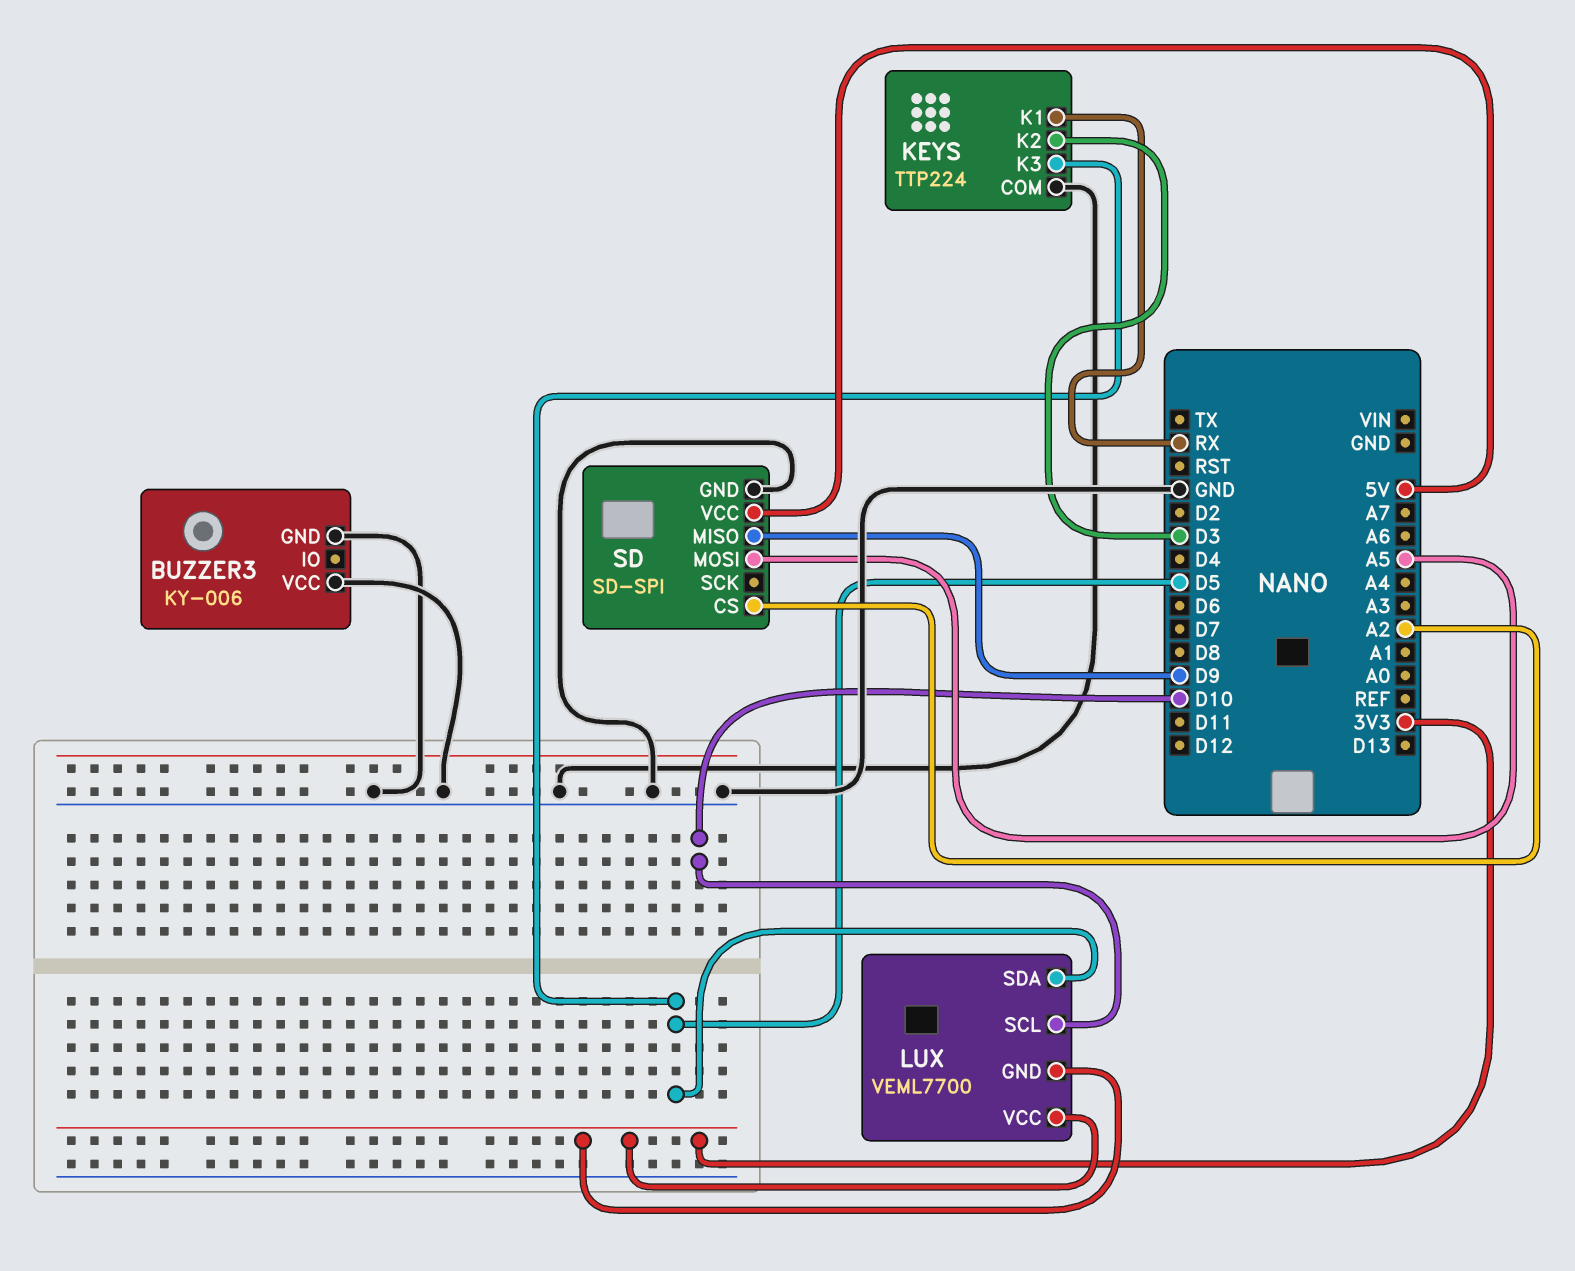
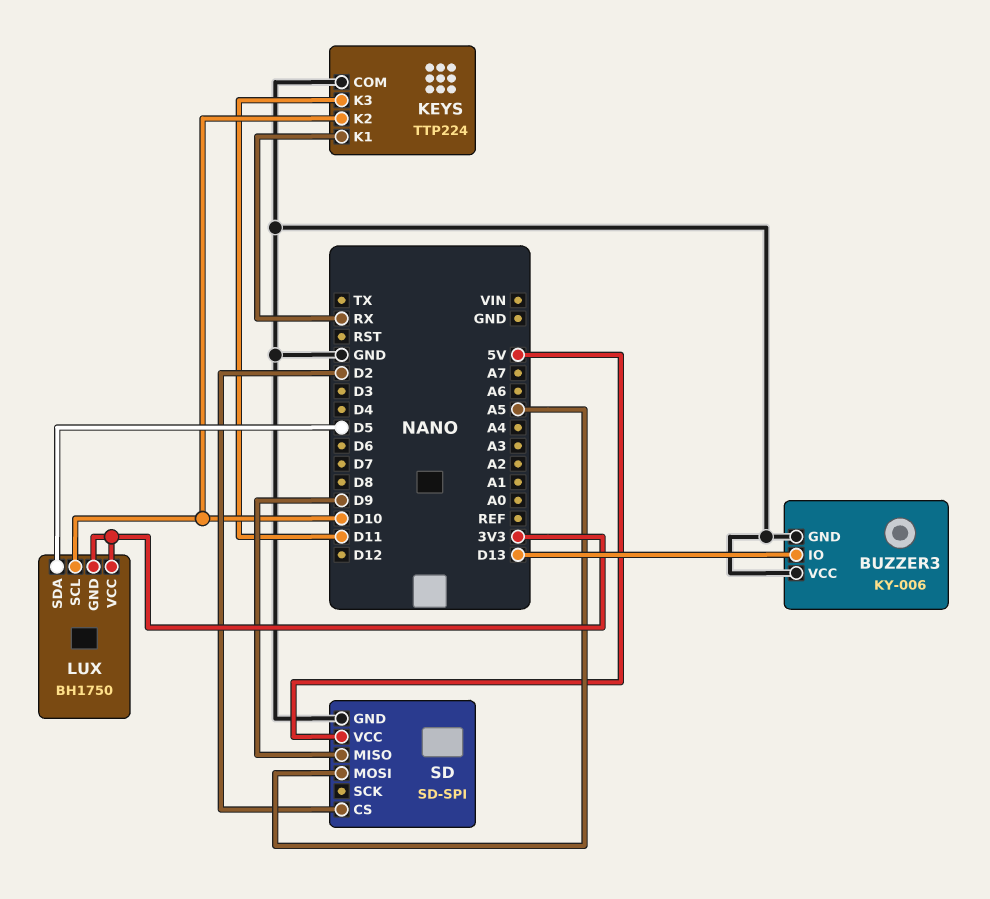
BUZZER3 pin IO: none -> D13
KEYS pin K2: D3 -> D10
KEYS pin K3: D5 -> D11
LUX: VEML7700 -> BH1750
SD pin CS: A2 -> D2

